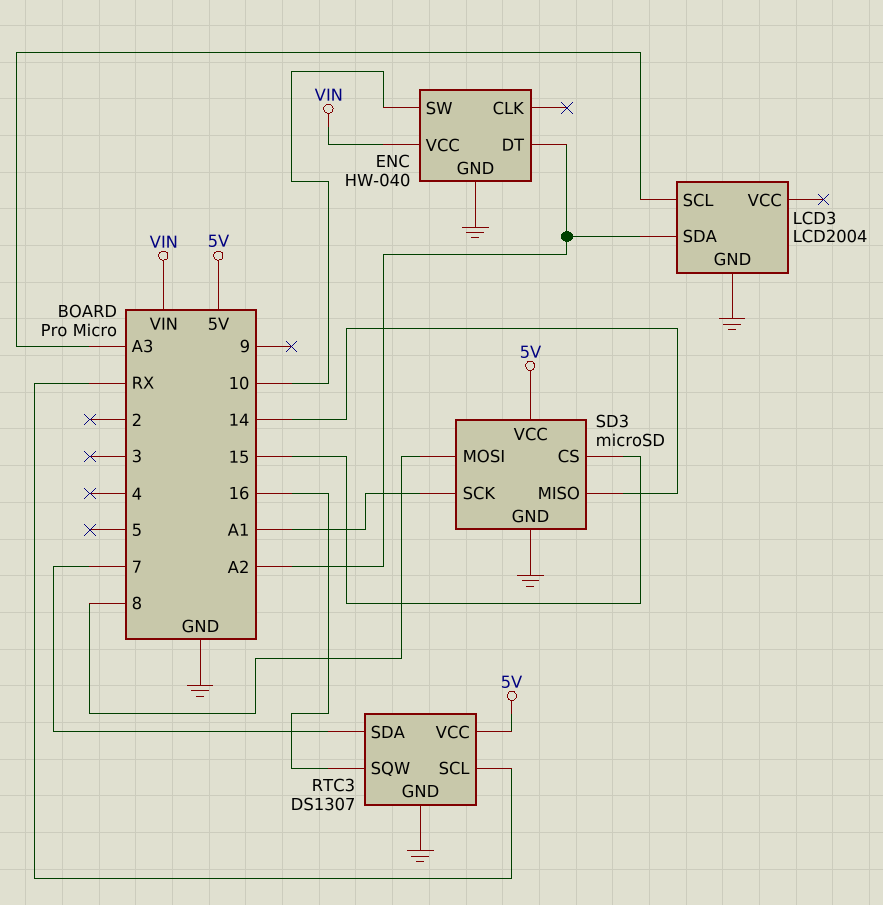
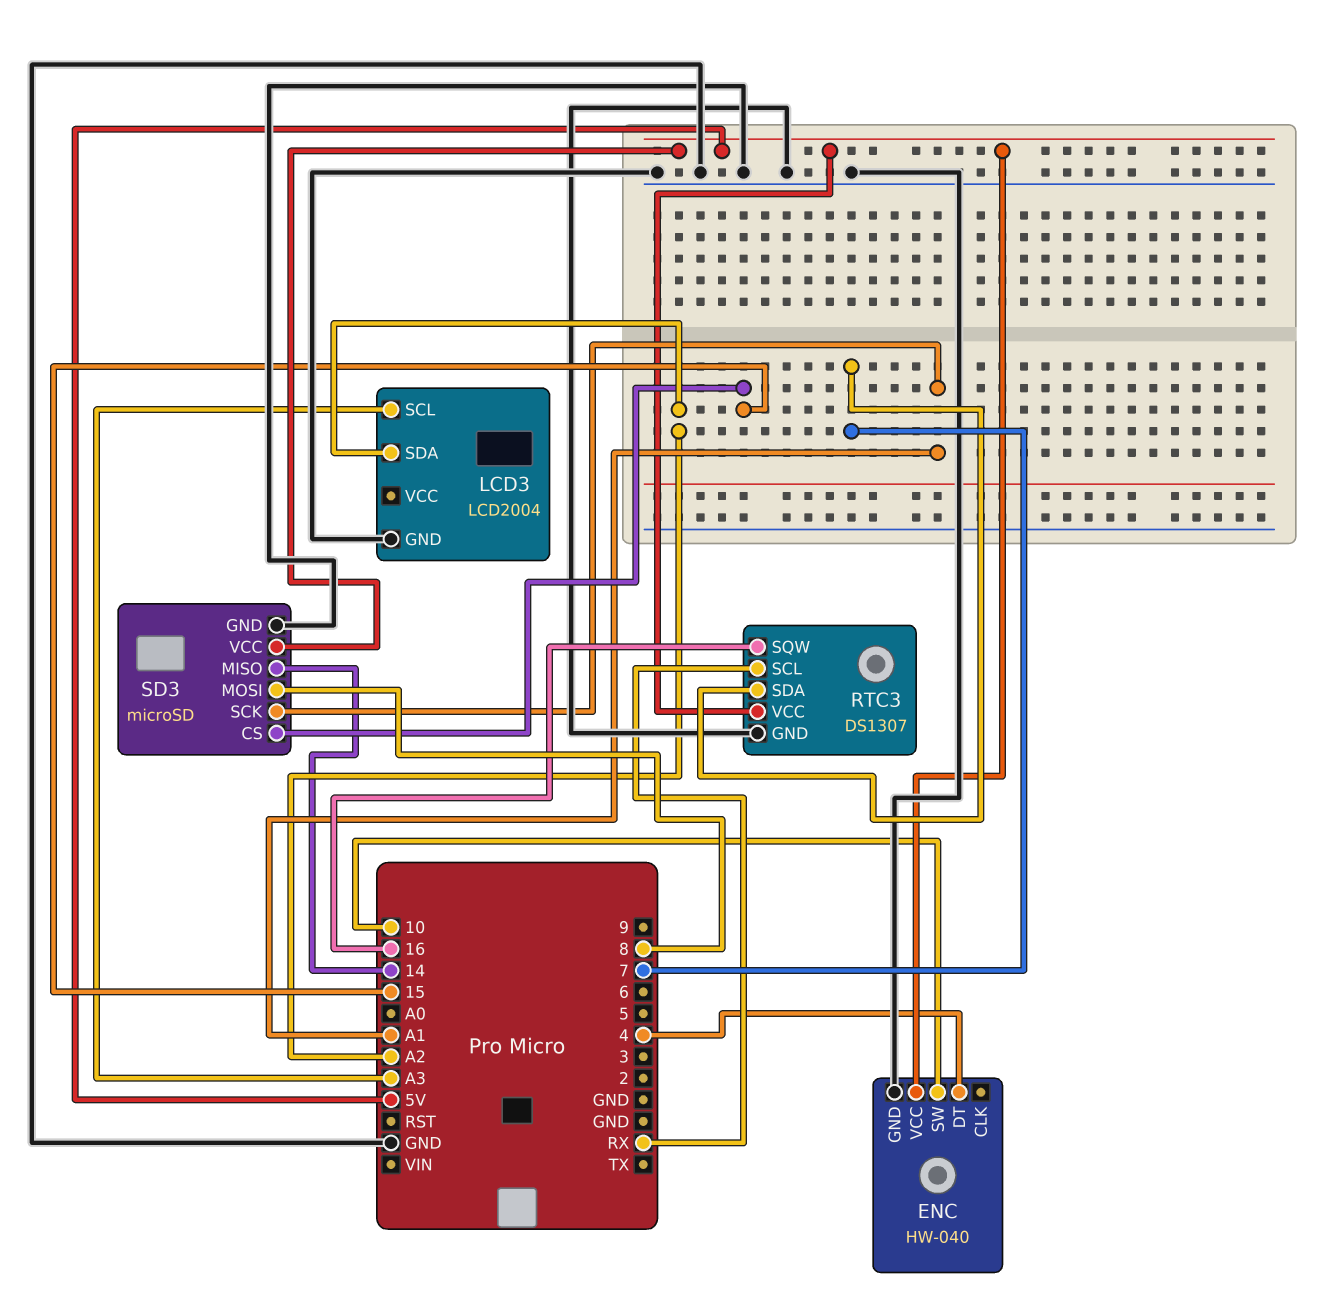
ENC pin DT: A2 -> 4
ENC pin VCC: VIN -> 5V

